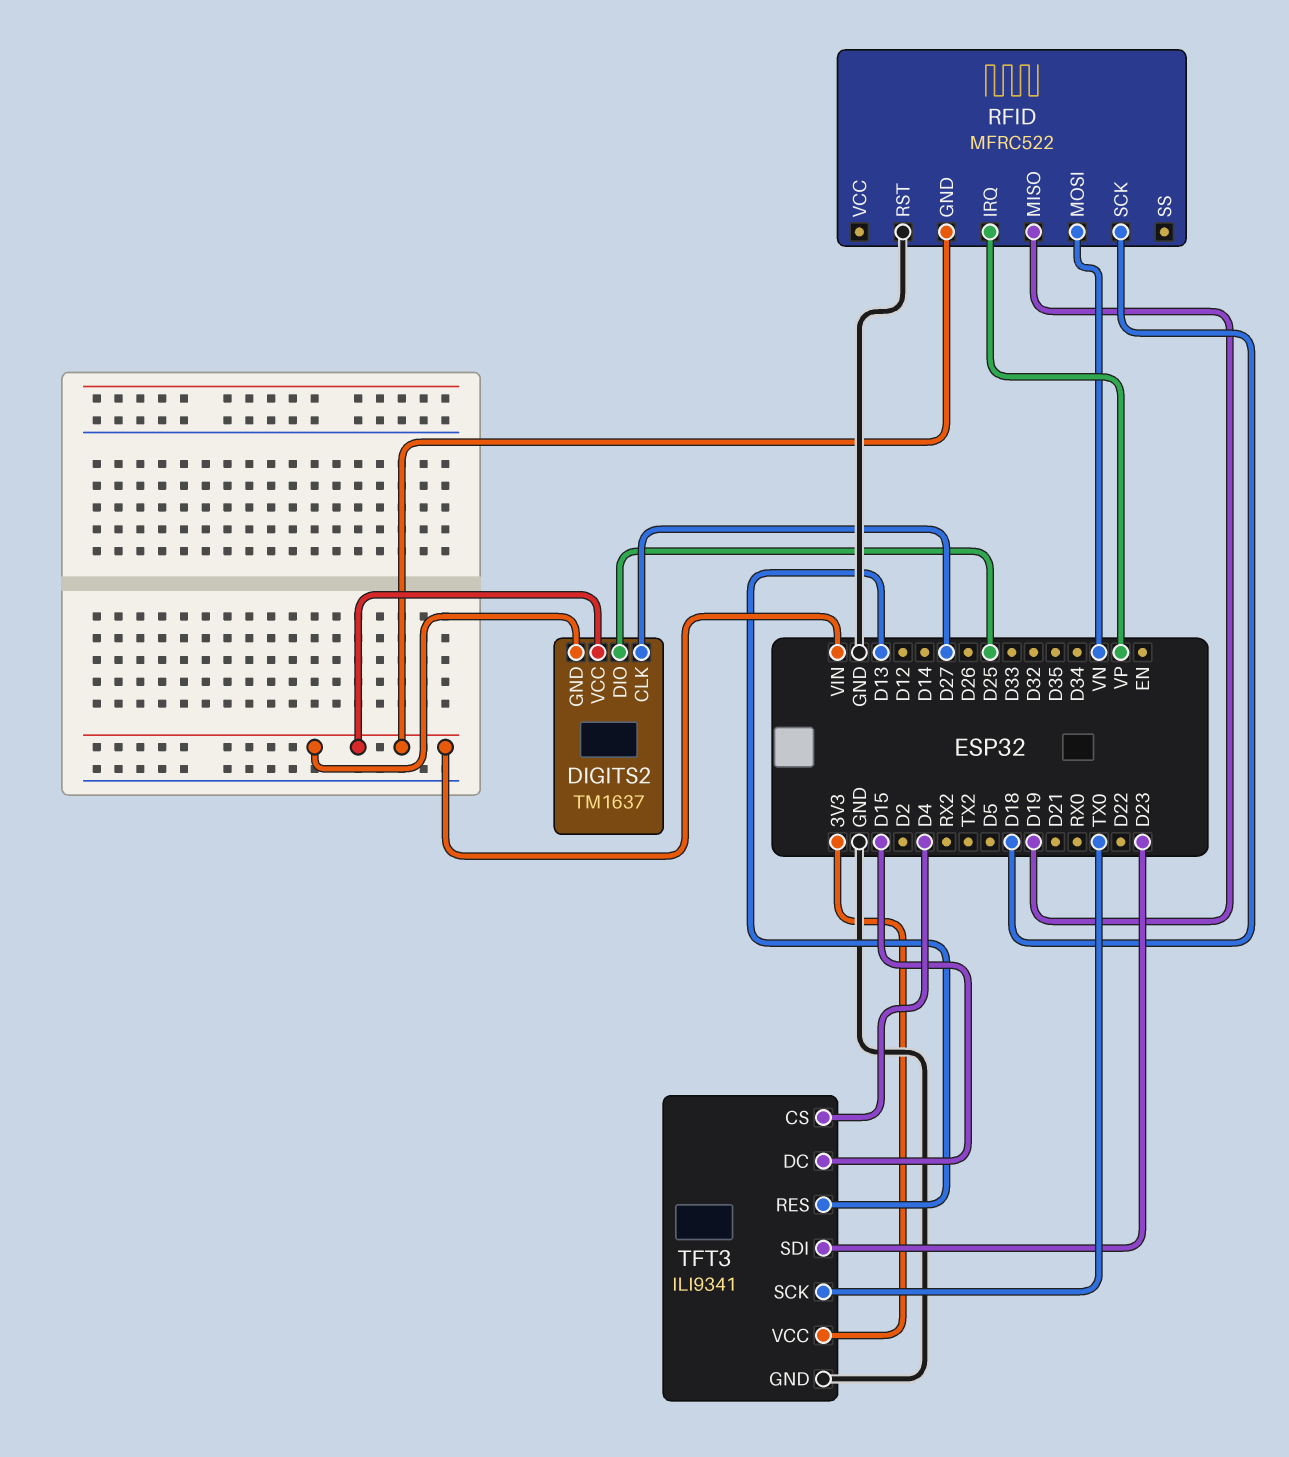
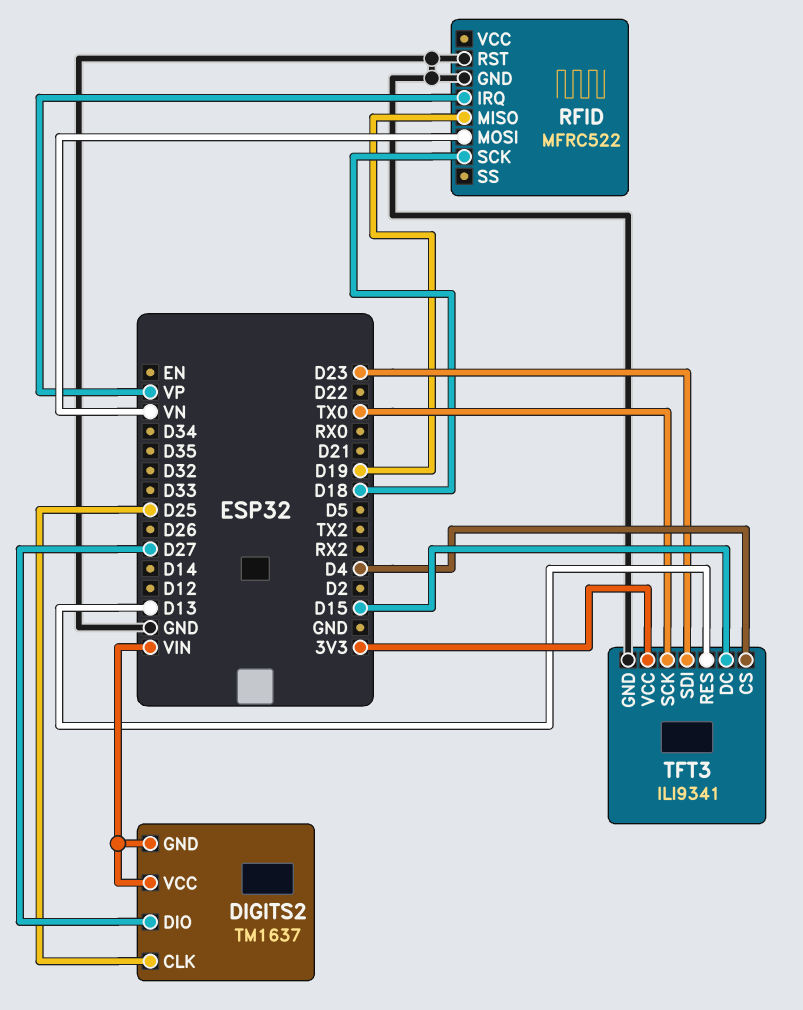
DIGITS2 pin CLK: D27 -> D25
DIGITS2 pin DIO: D25 -> D27
RFID pin GND: VIN -> GND

